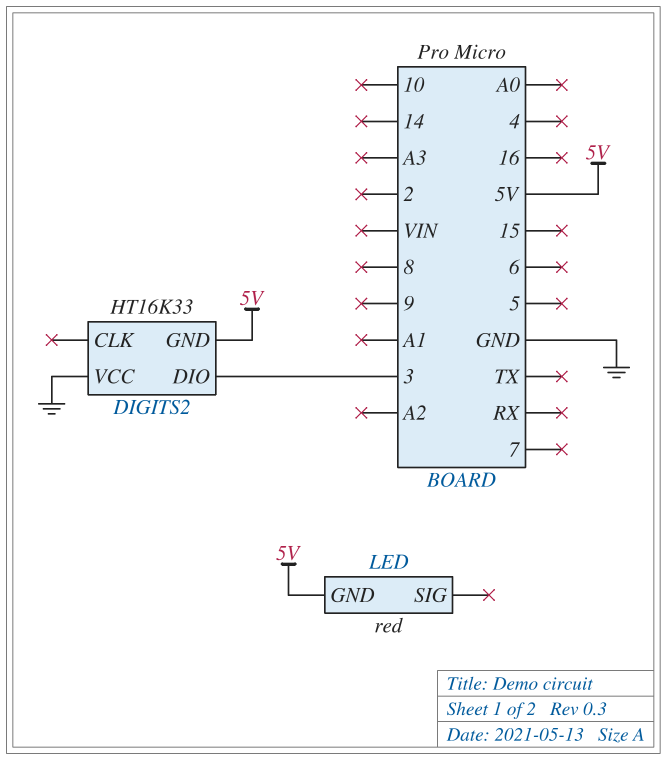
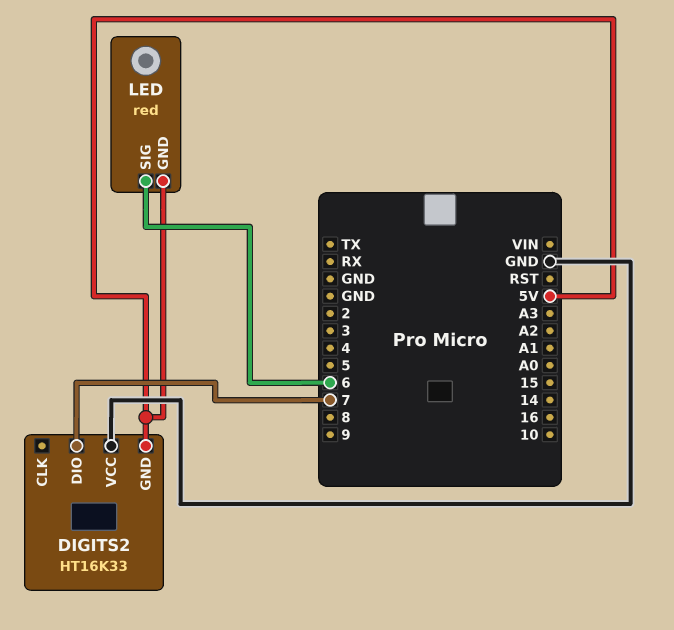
DIGITS2 pin DIO: 3 -> 7
LED pin SIG: none -> 6

